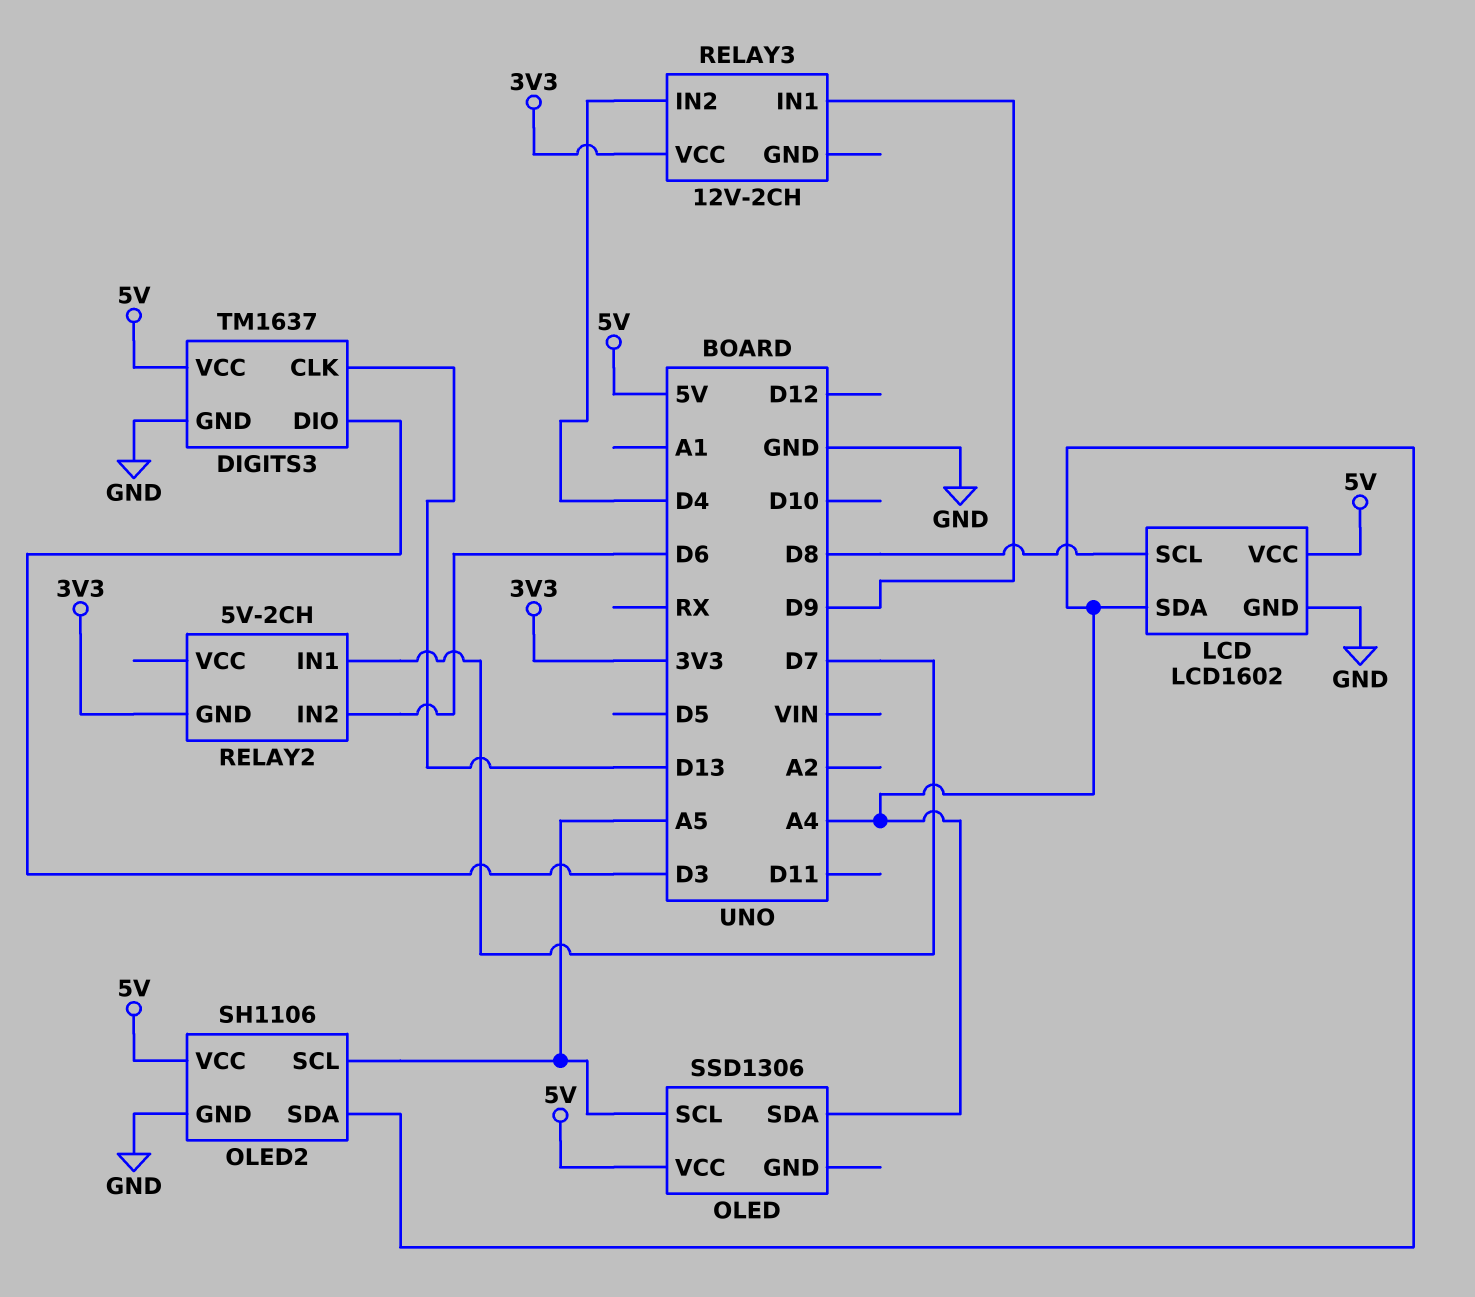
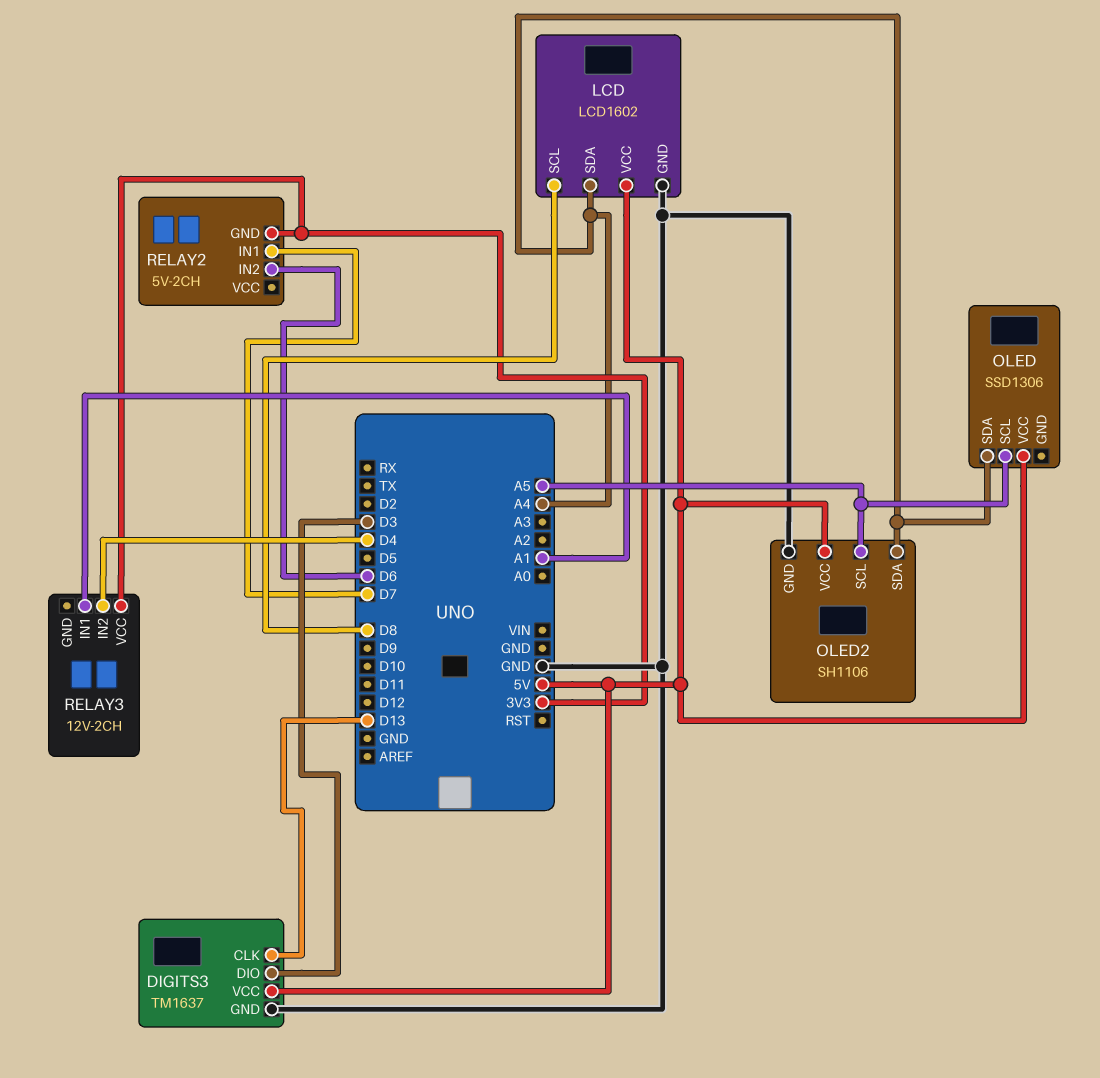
RELAY3 pin IN1: D9 -> A1

